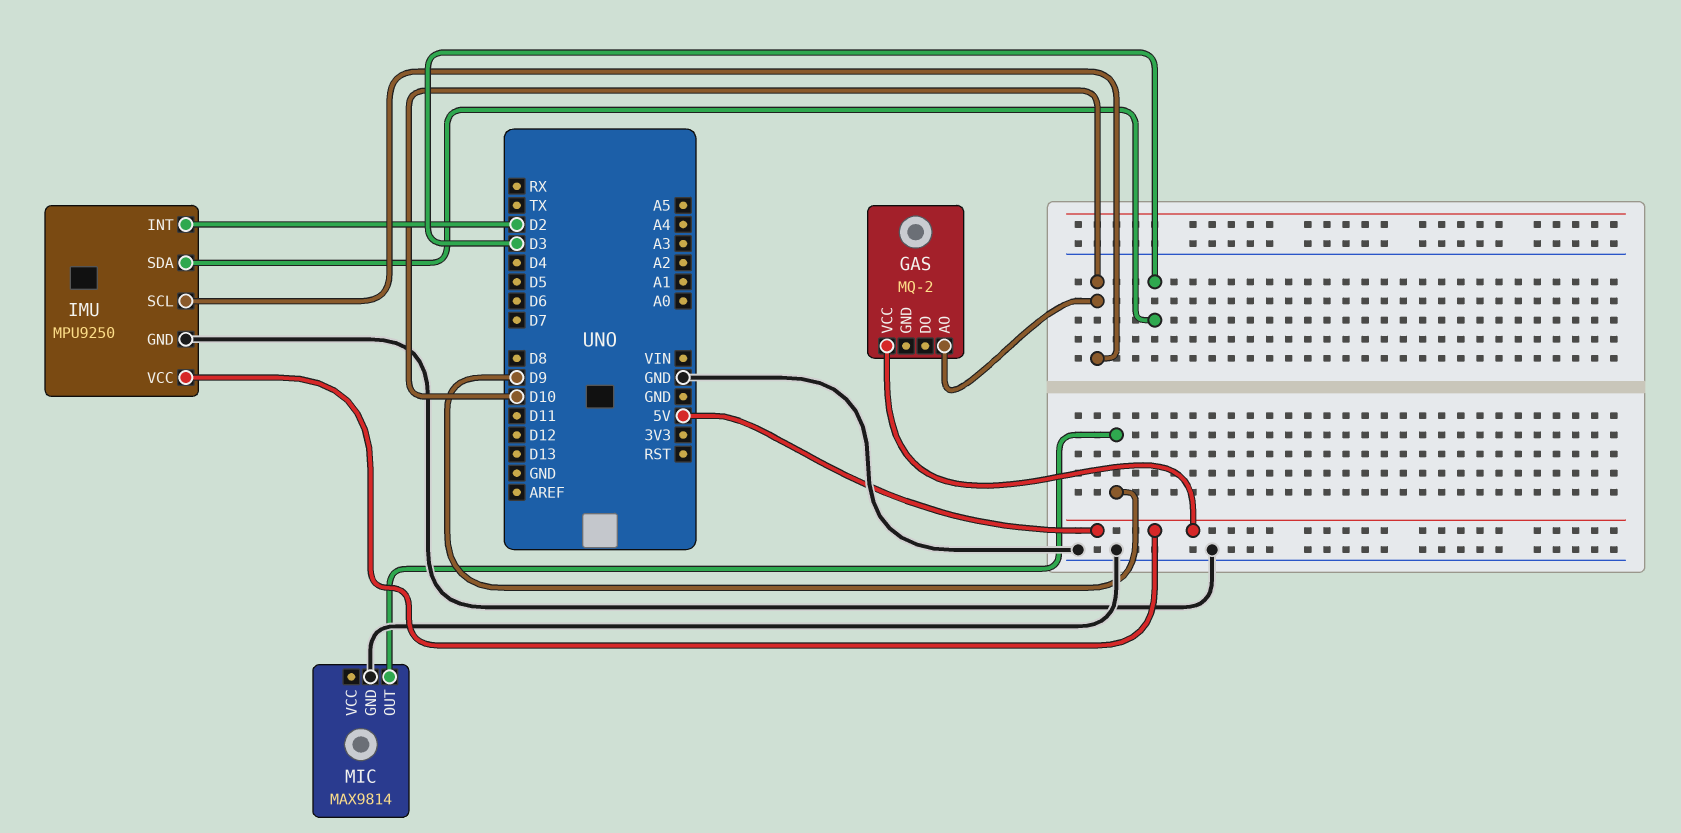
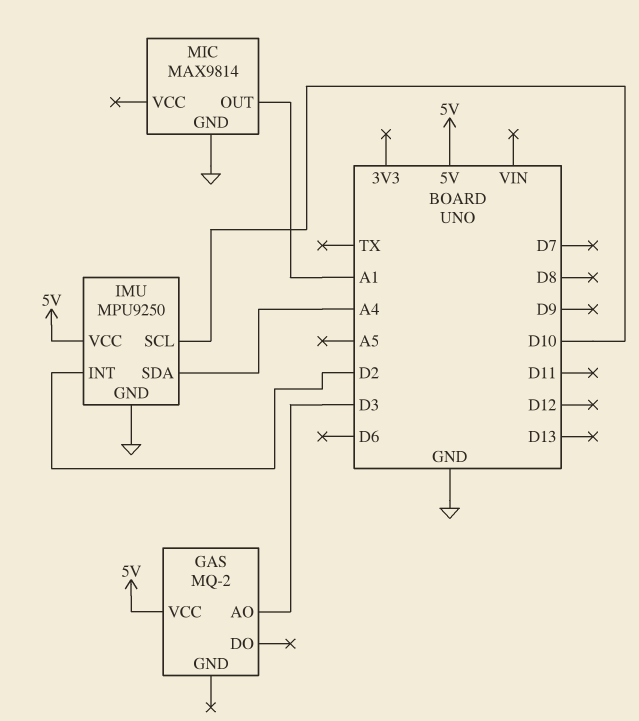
GAS pin AO: D10 -> D3
IMU pin SDA: D3 -> A4
MIC pin OUT: D9 -> A1

